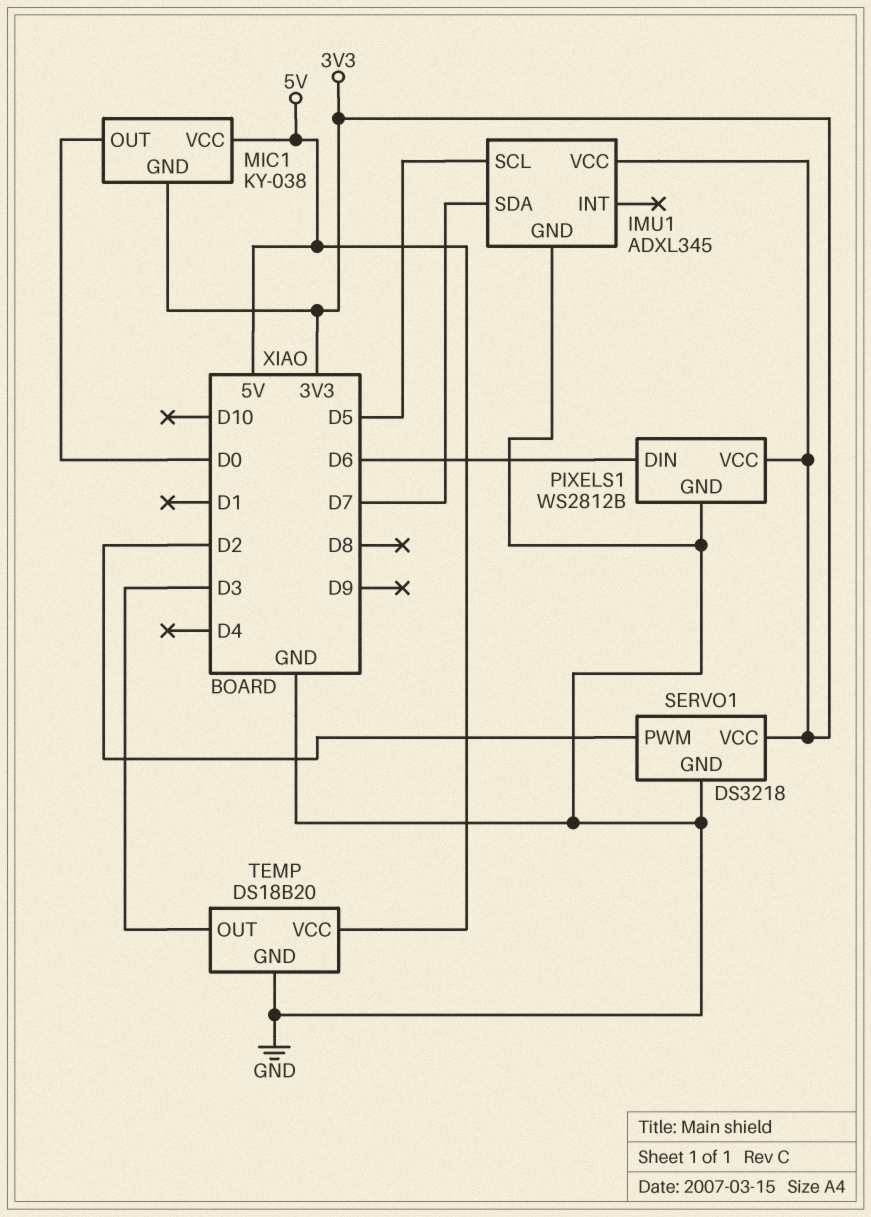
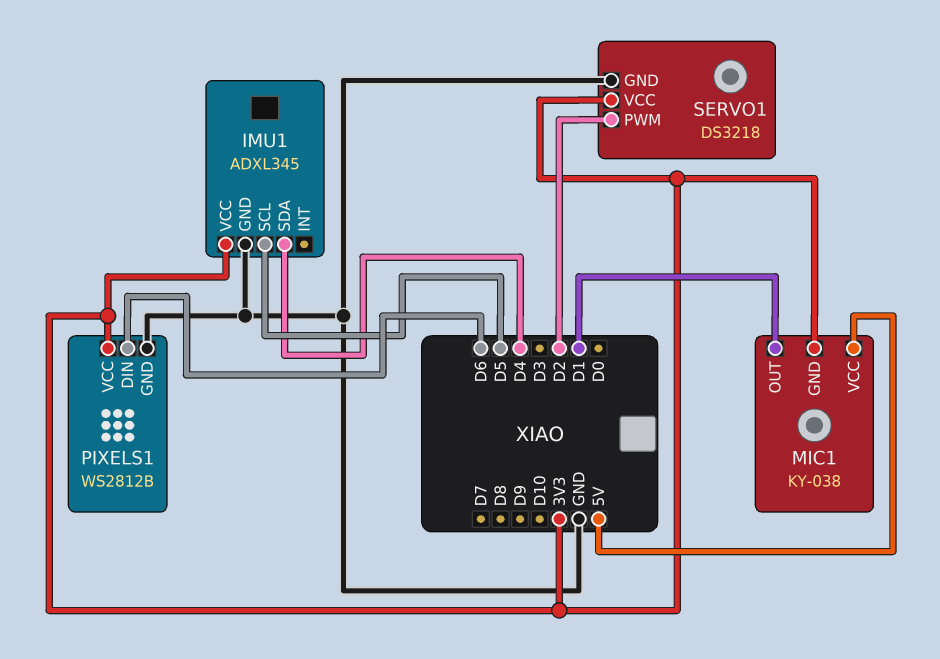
IMU1 pin SDA: D7 -> D4
MIC1 pin OUT: D0 -> D1
TEMP: DS18B20 -> none
TEMP pin GND: GND -> none
TEMP pin OUT: D3 -> none
TEMP pin VCC: 5V -> none

